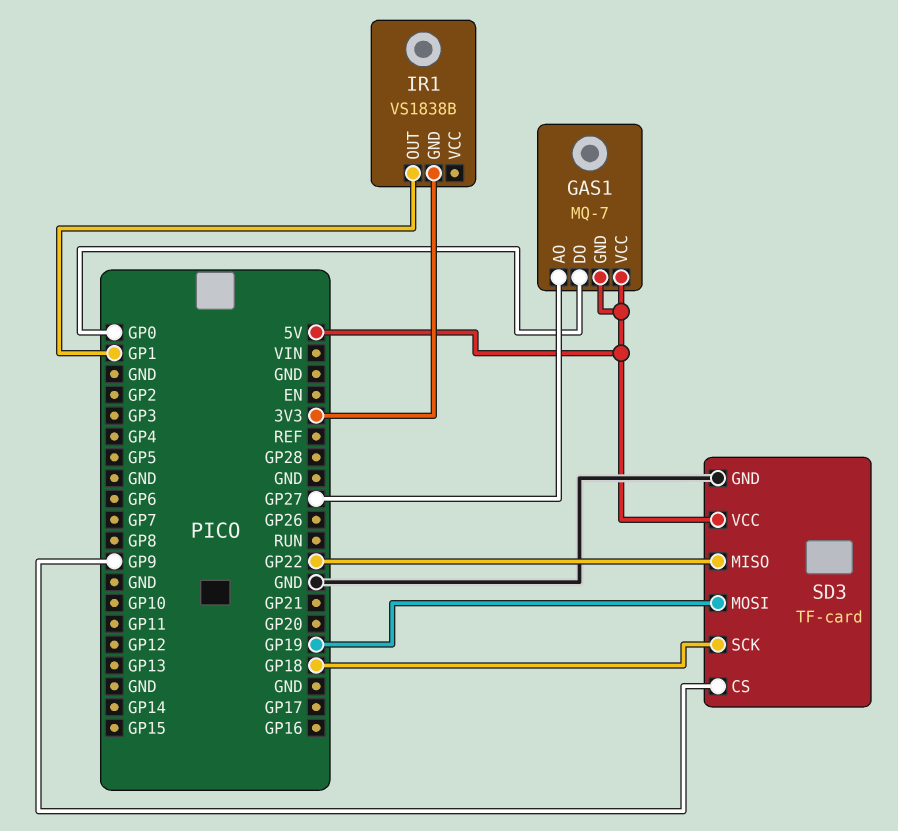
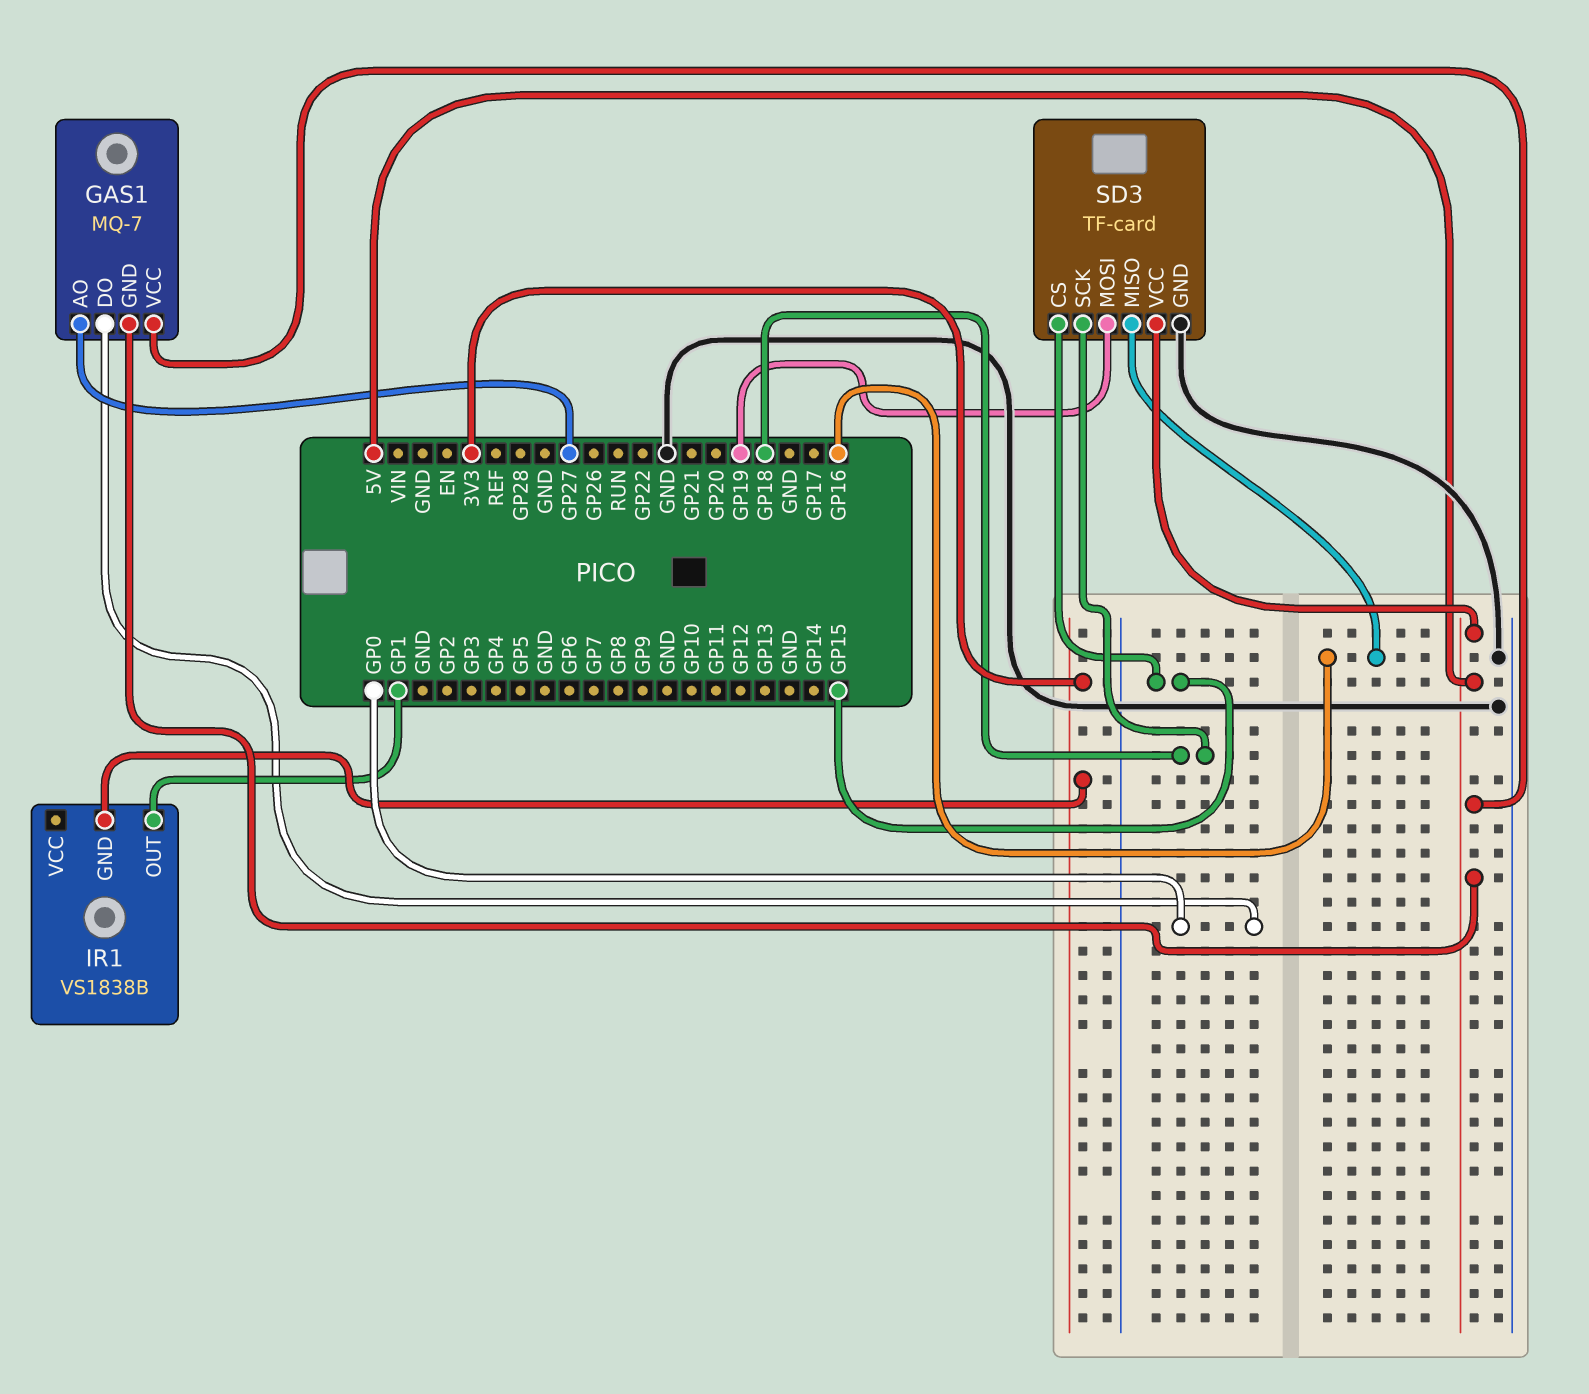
SD3 pin CS: GP9 -> GP15
SD3 pin MISO: GP22 -> GP16

